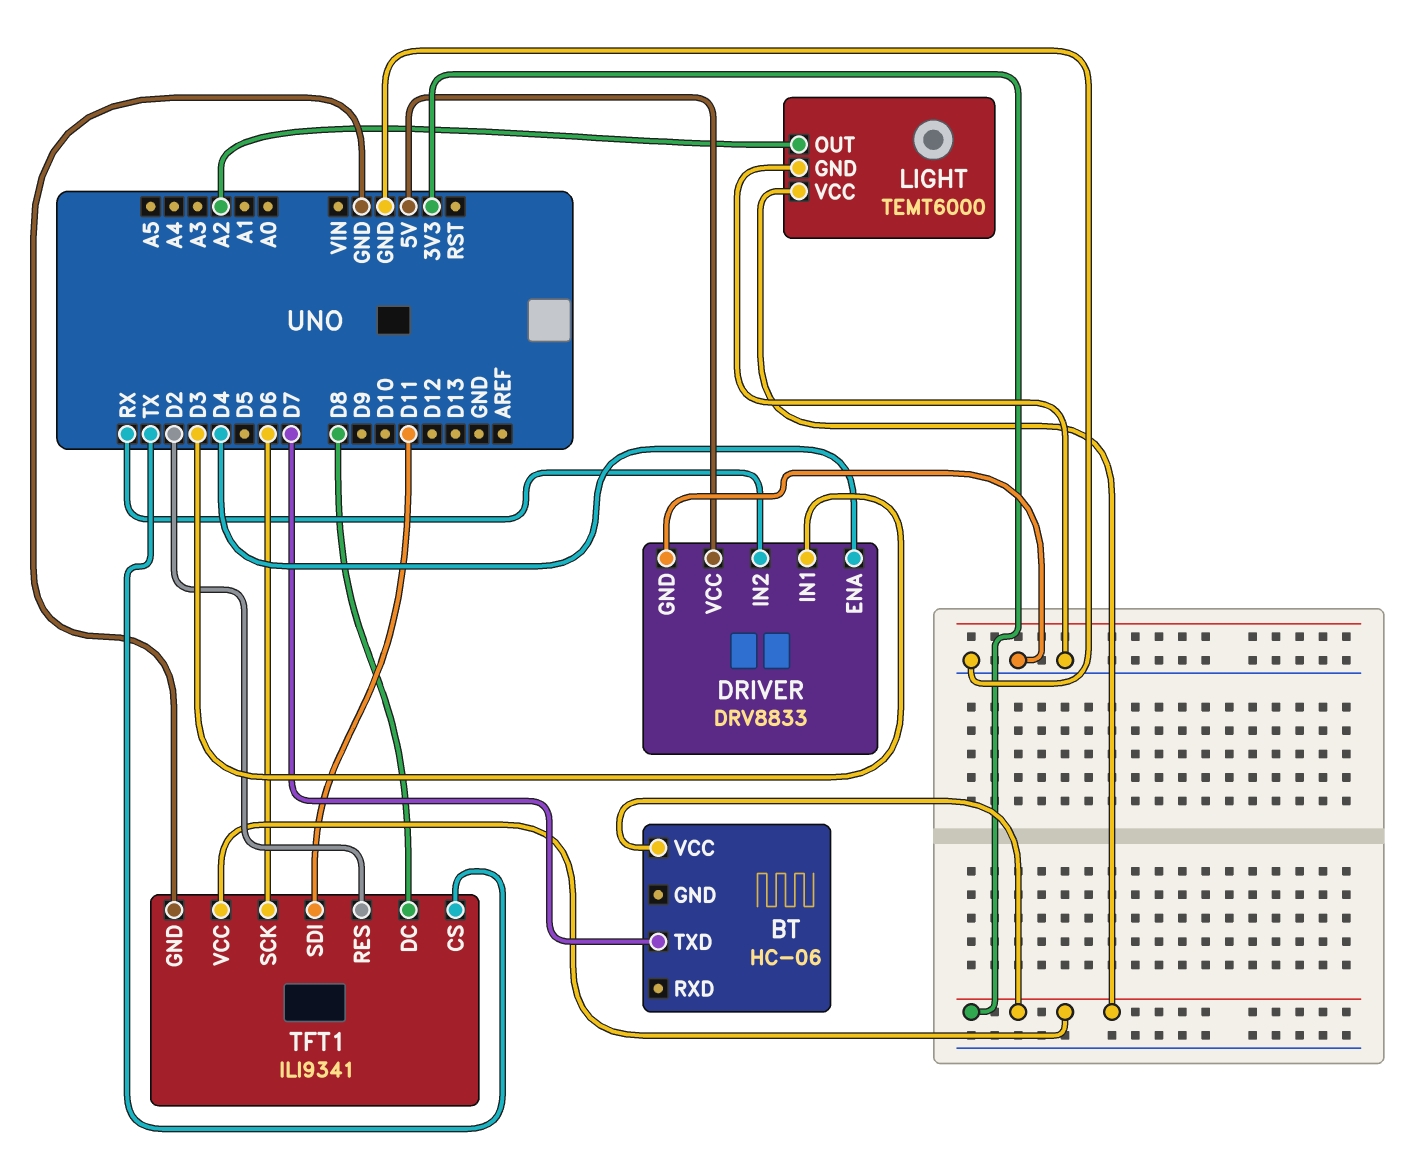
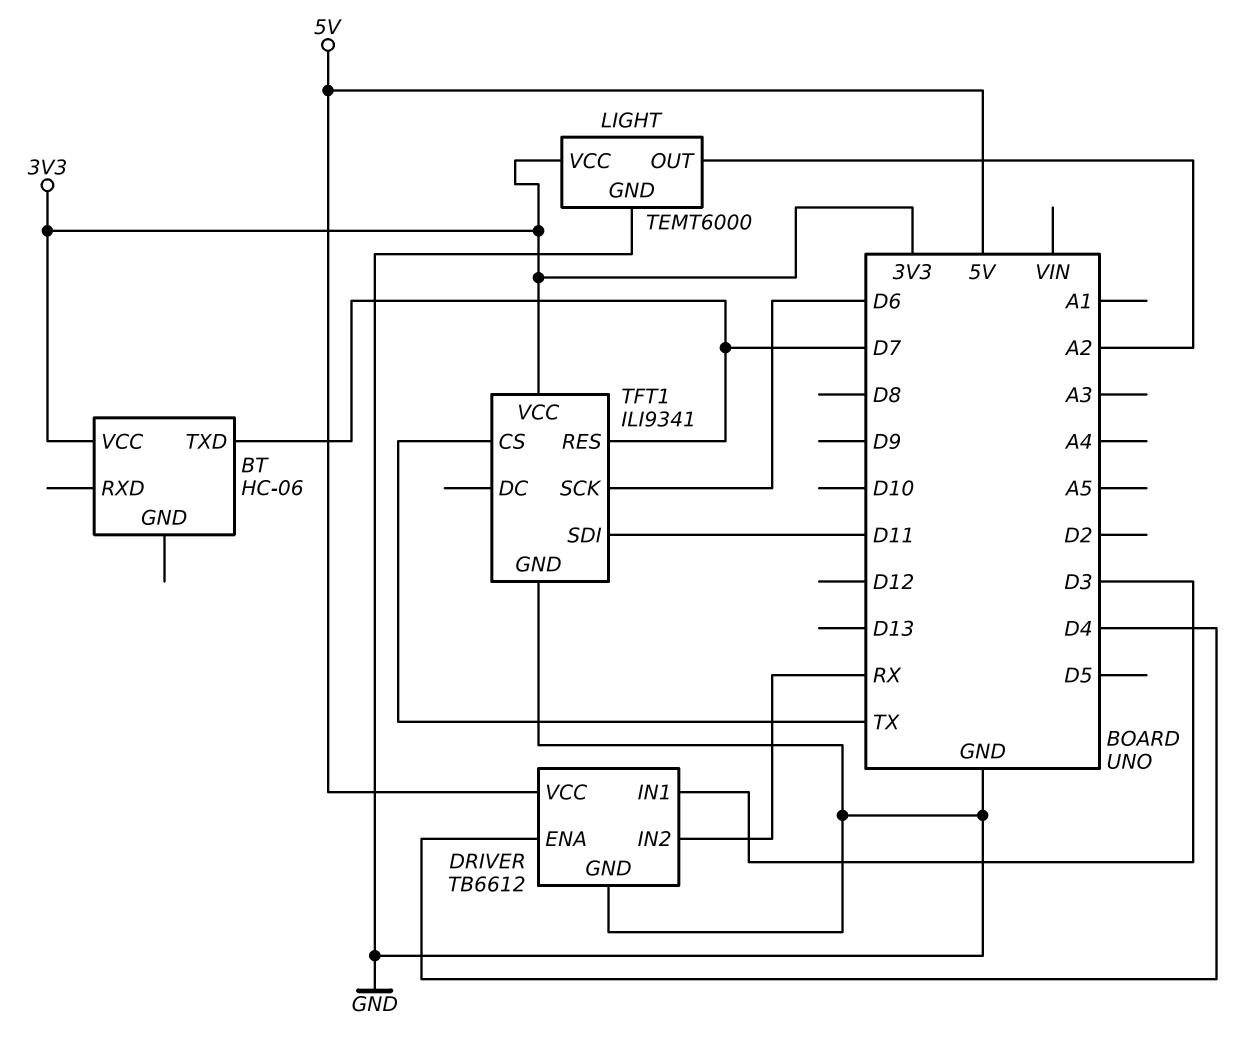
DRIVER: DRV8833 -> TB6612
TFT1 pin DC: D8 -> none
TFT1 pin RES: D2 -> D7

